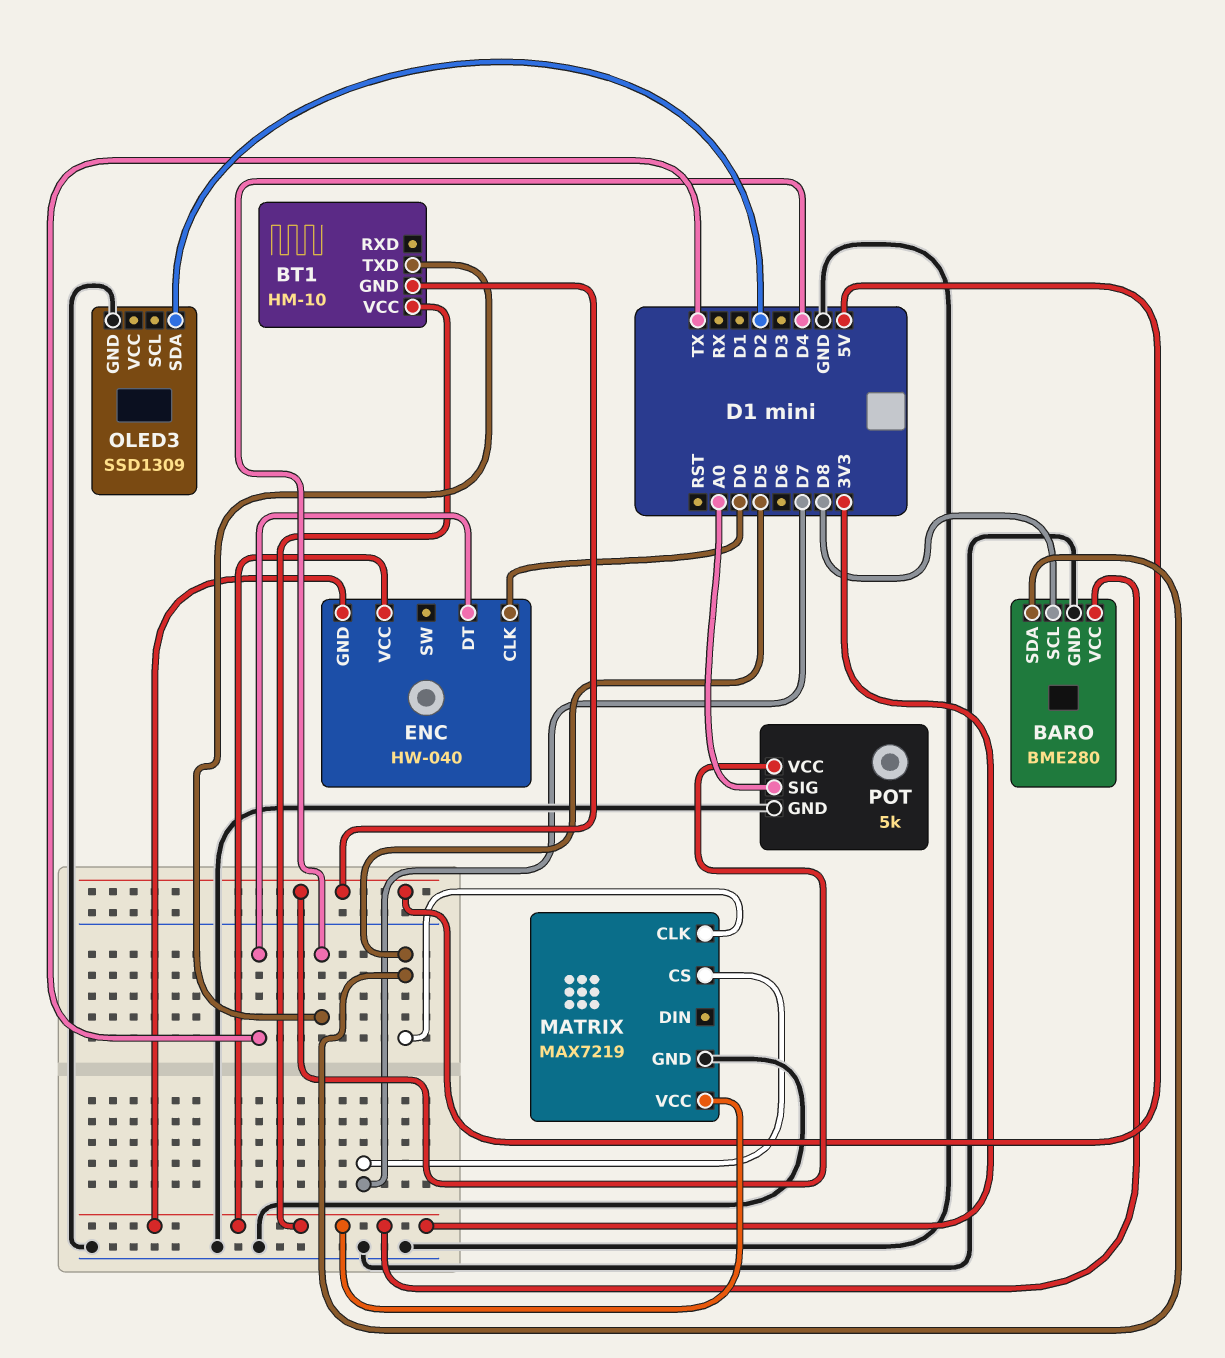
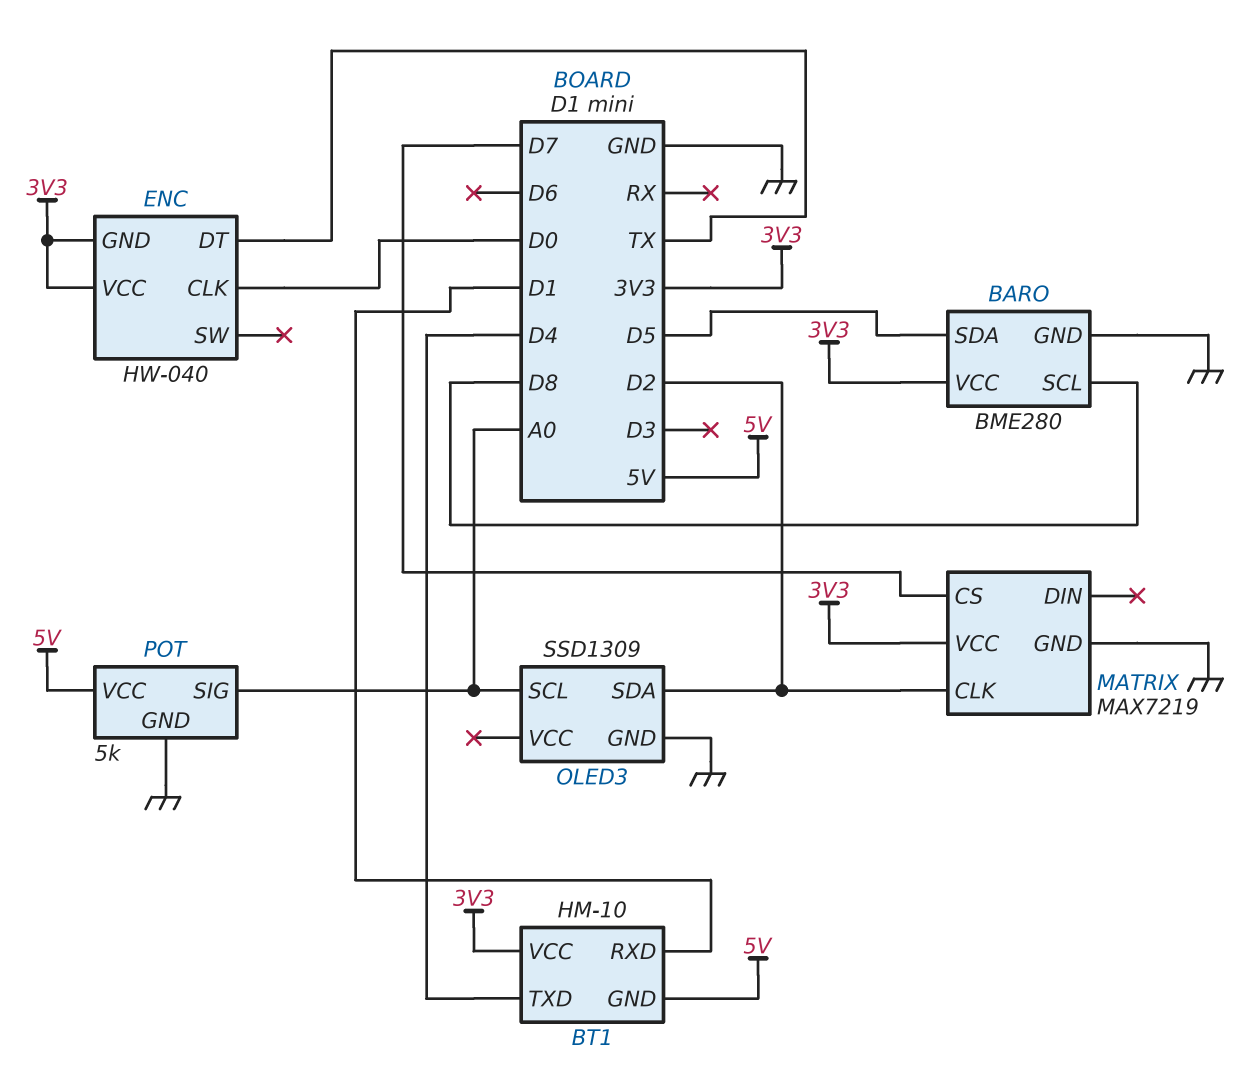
BT1 pin RXD: none -> D1
MATRIX pin CLK: D5 -> D2
OLED3 pin SCL: none -> A0

